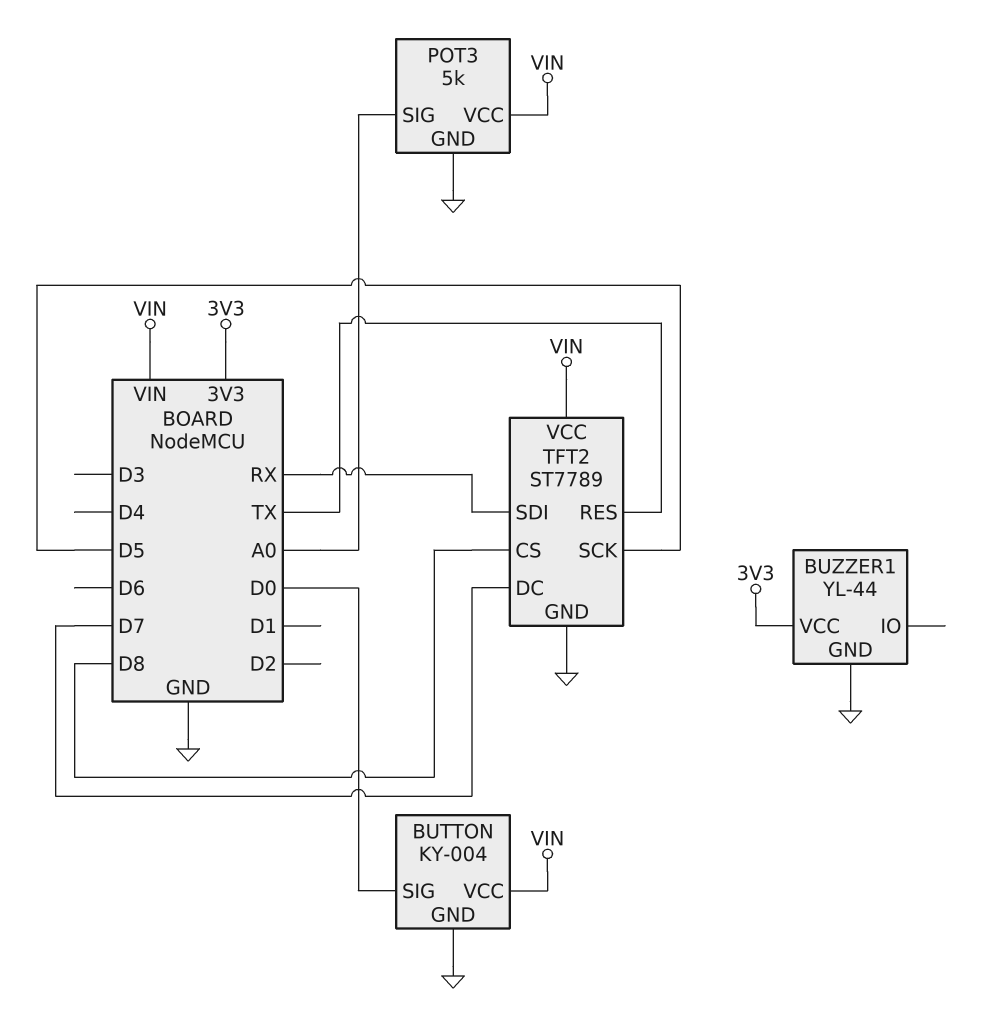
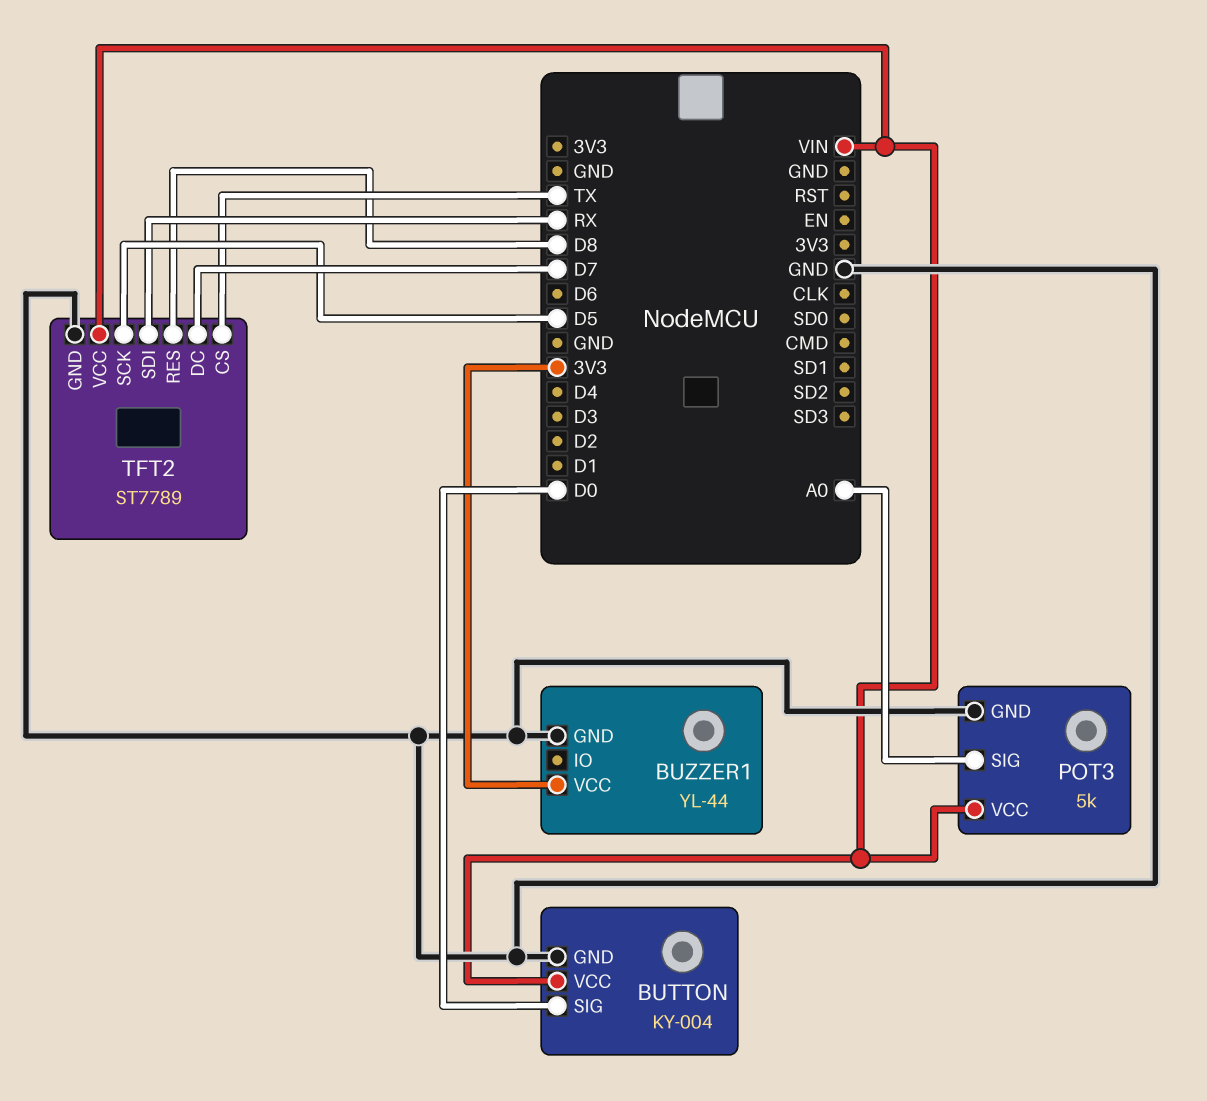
TFT2 pin CS: D8 -> TX
TFT2 pin RES: TX -> D8

